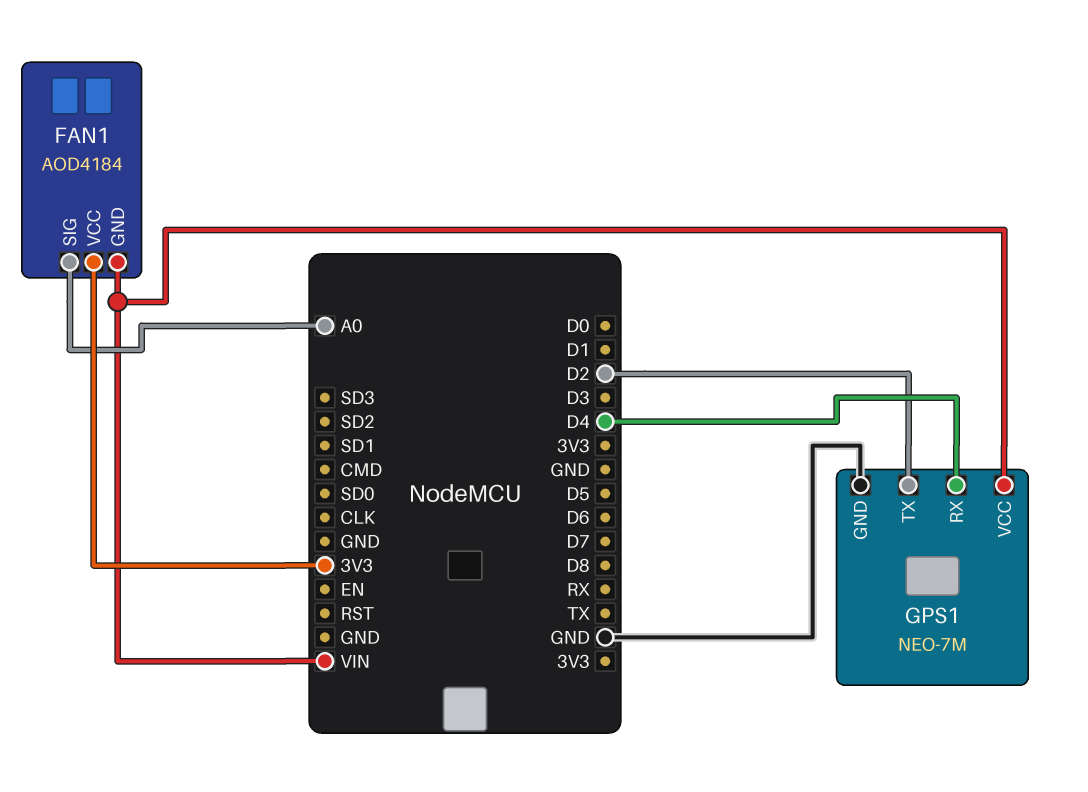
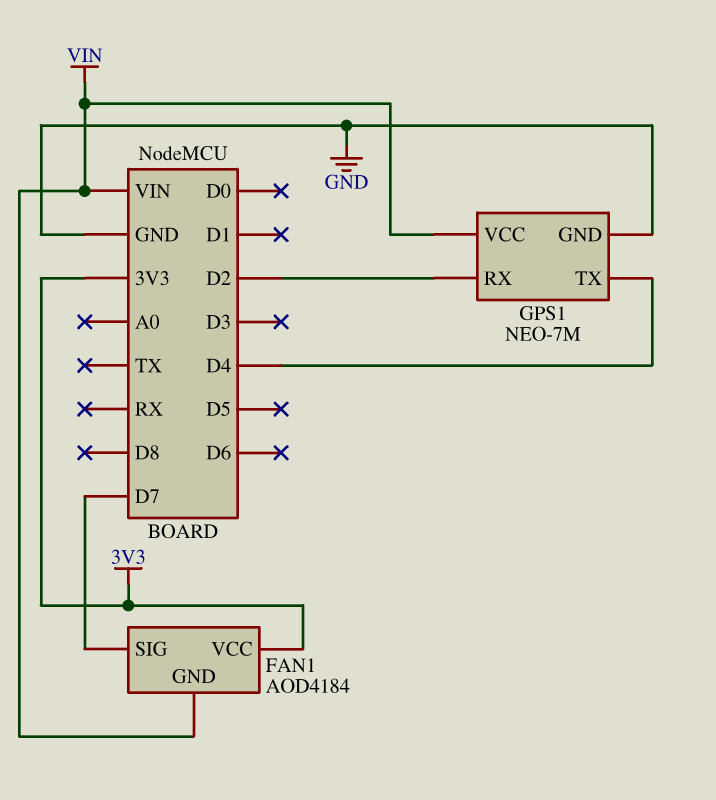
FAN1 pin SIG: A0 -> D7
GPS1 pin RX: D4 -> D2
GPS1 pin TX: D2 -> D4

